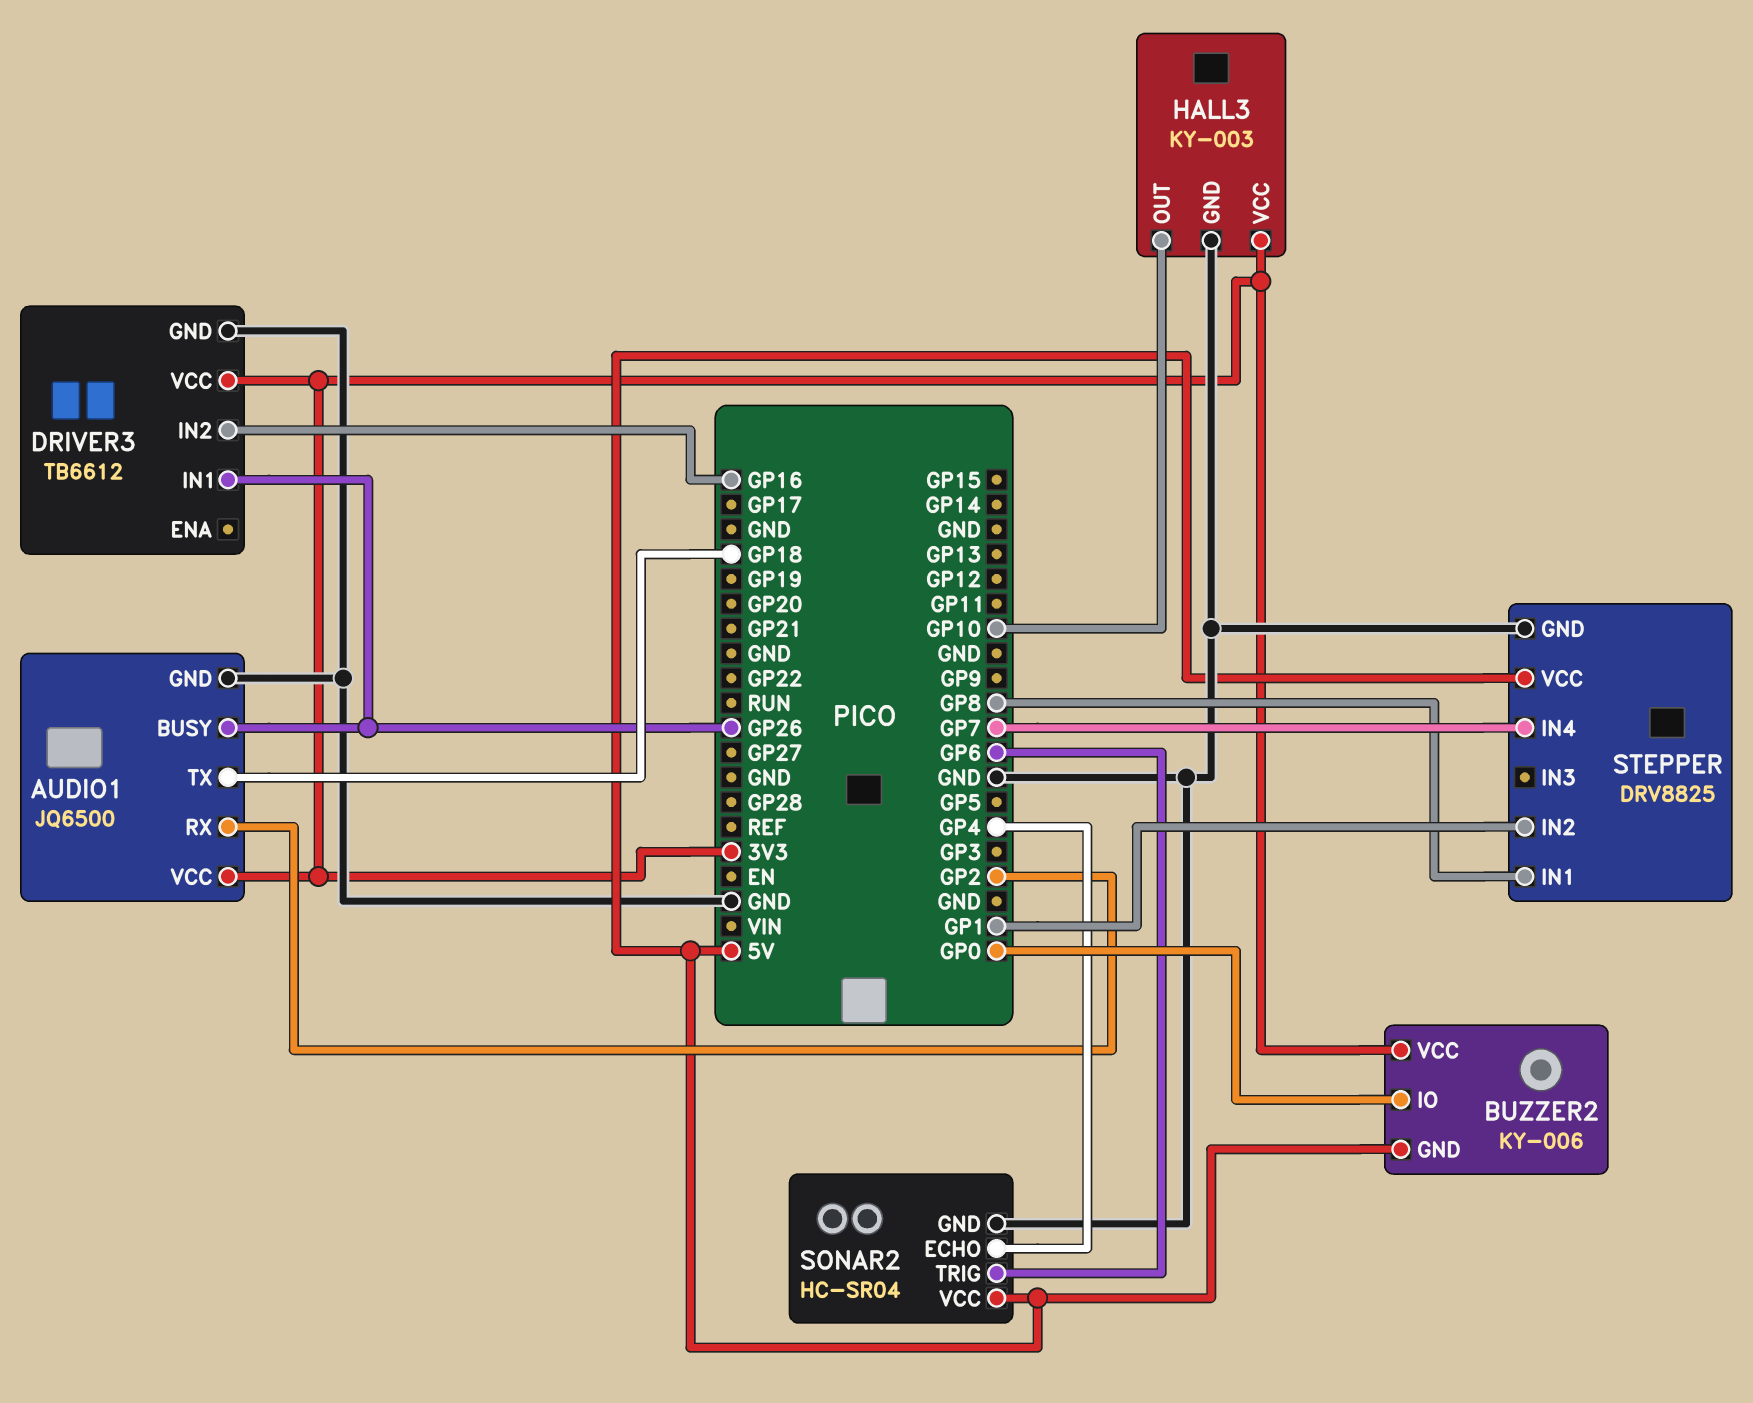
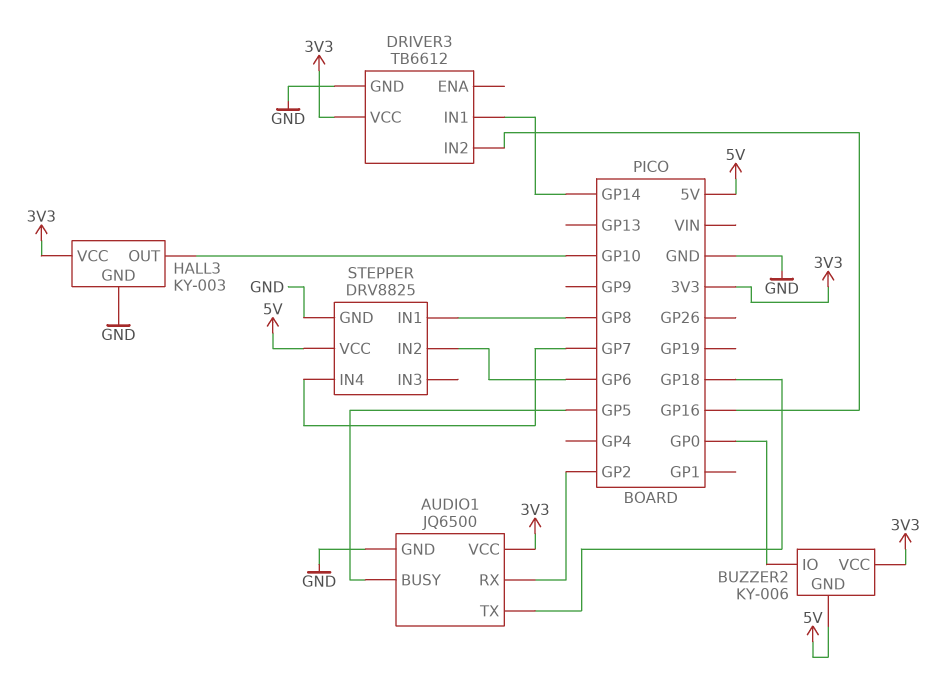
AUDIO1 pin BUSY: GP26 -> GP5
DRIVER3 pin IN1: GP26 -> GP14
SONAR2: HC-SR04 -> none
SONAR2 pin ECHO: GP4 -> none
SONAR2 pin GND: GND -> none
SONAR2 pin TRIG: GP6 -> none
SONAR2 pin VCC: 5V -> none
STEPPER pin IN2: GP1 -> GP6

